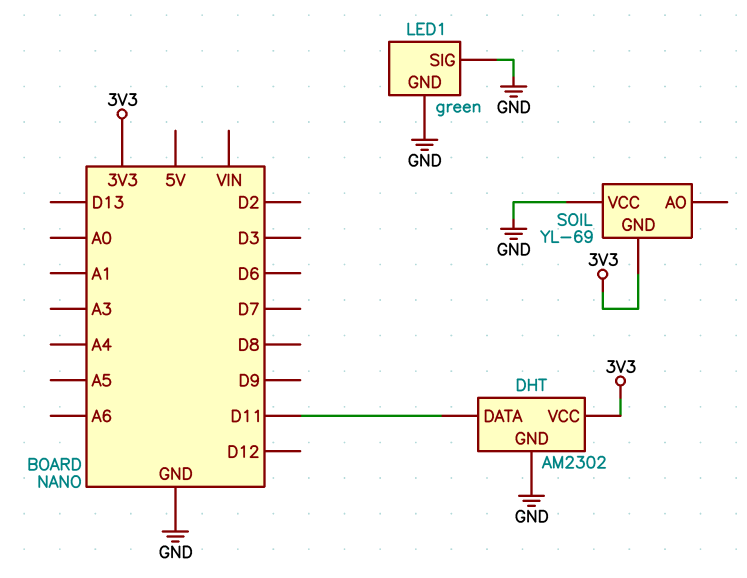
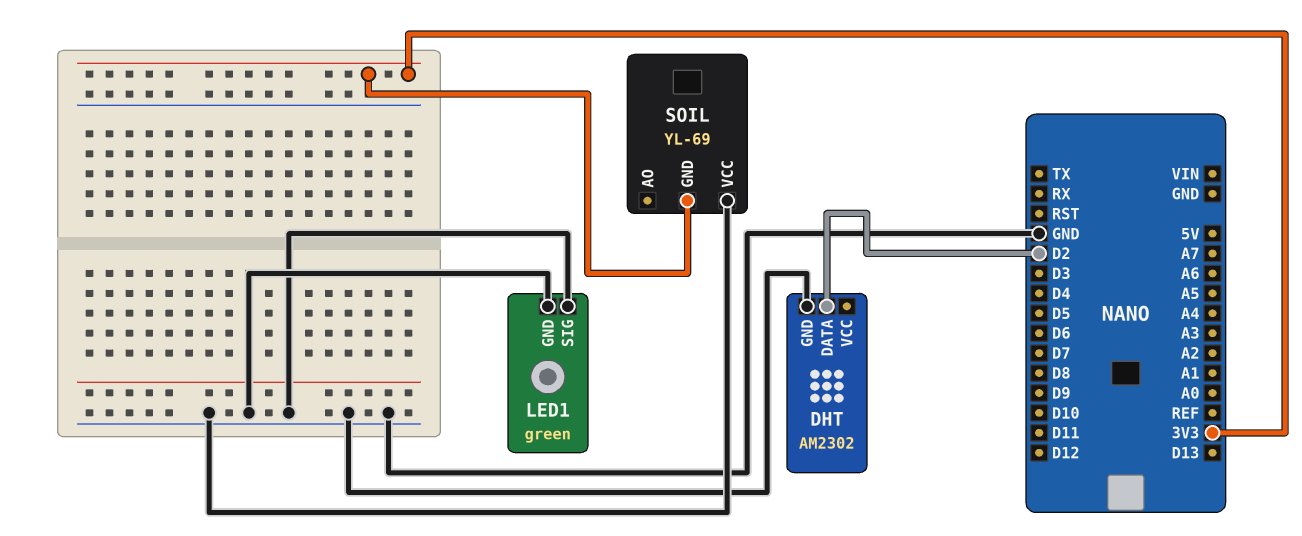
DHT pin DATA: D11 -> D2
DHT pin VCC: 3V3 -> none

